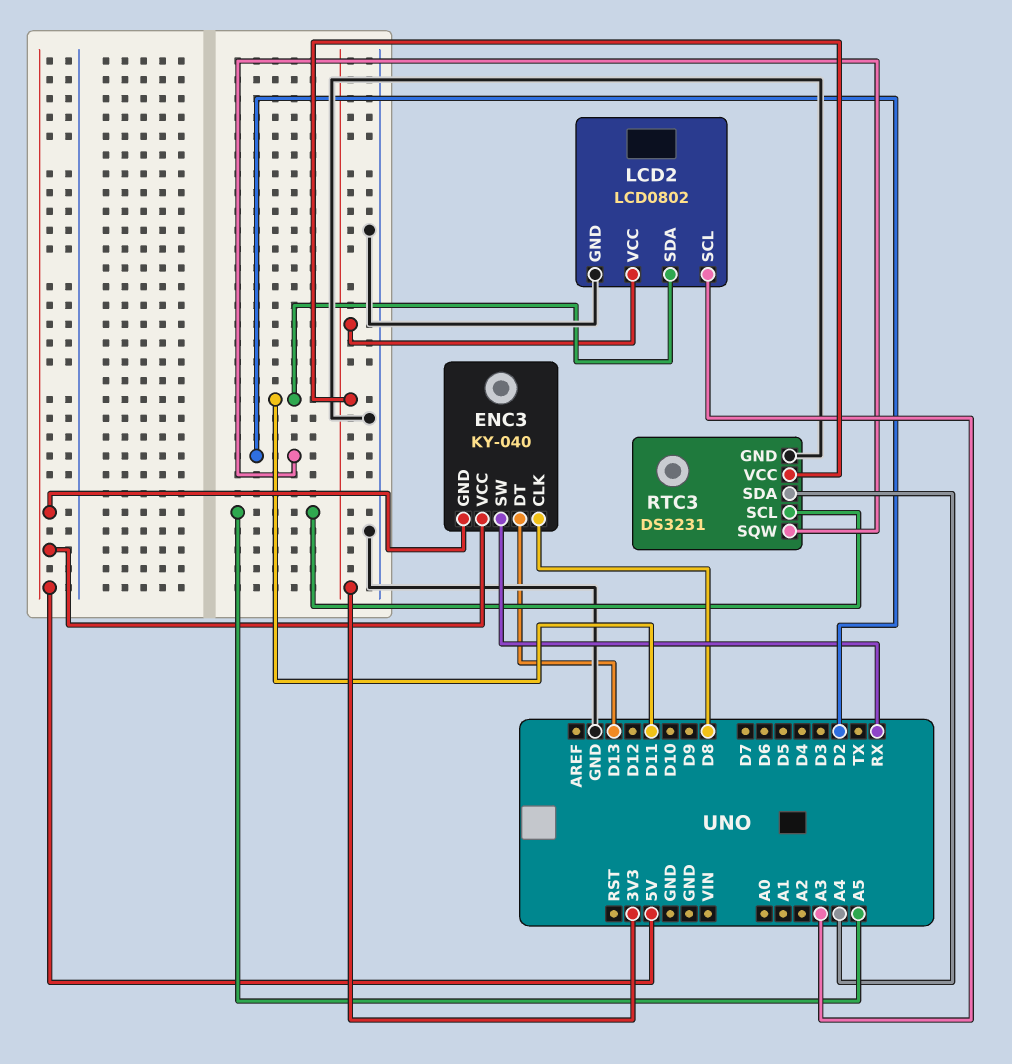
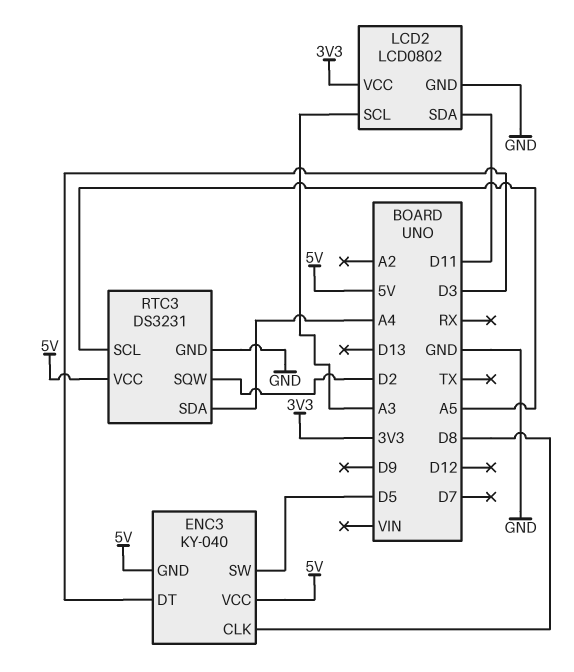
ENC3 pin DT: D13 -> D3
ENC3 pin SW: RX -> D5
RTC3 pin VCC: 3V3 -> 5V

